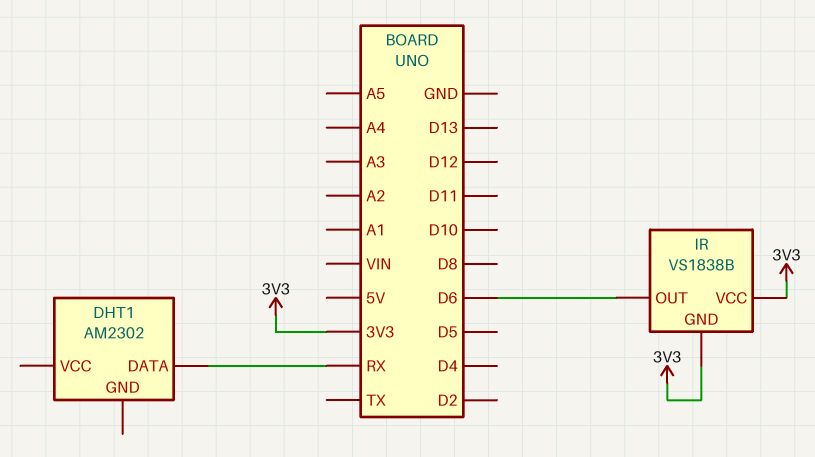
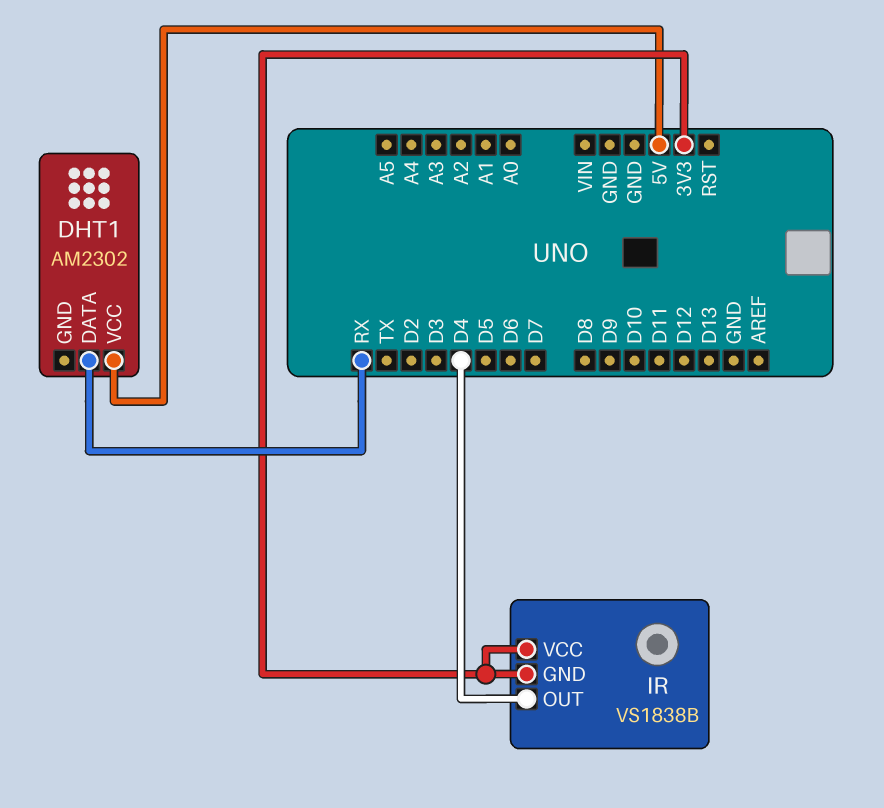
DHT1 pin VCC: none -> 5V
IR pin OUT: D6 -> D4

